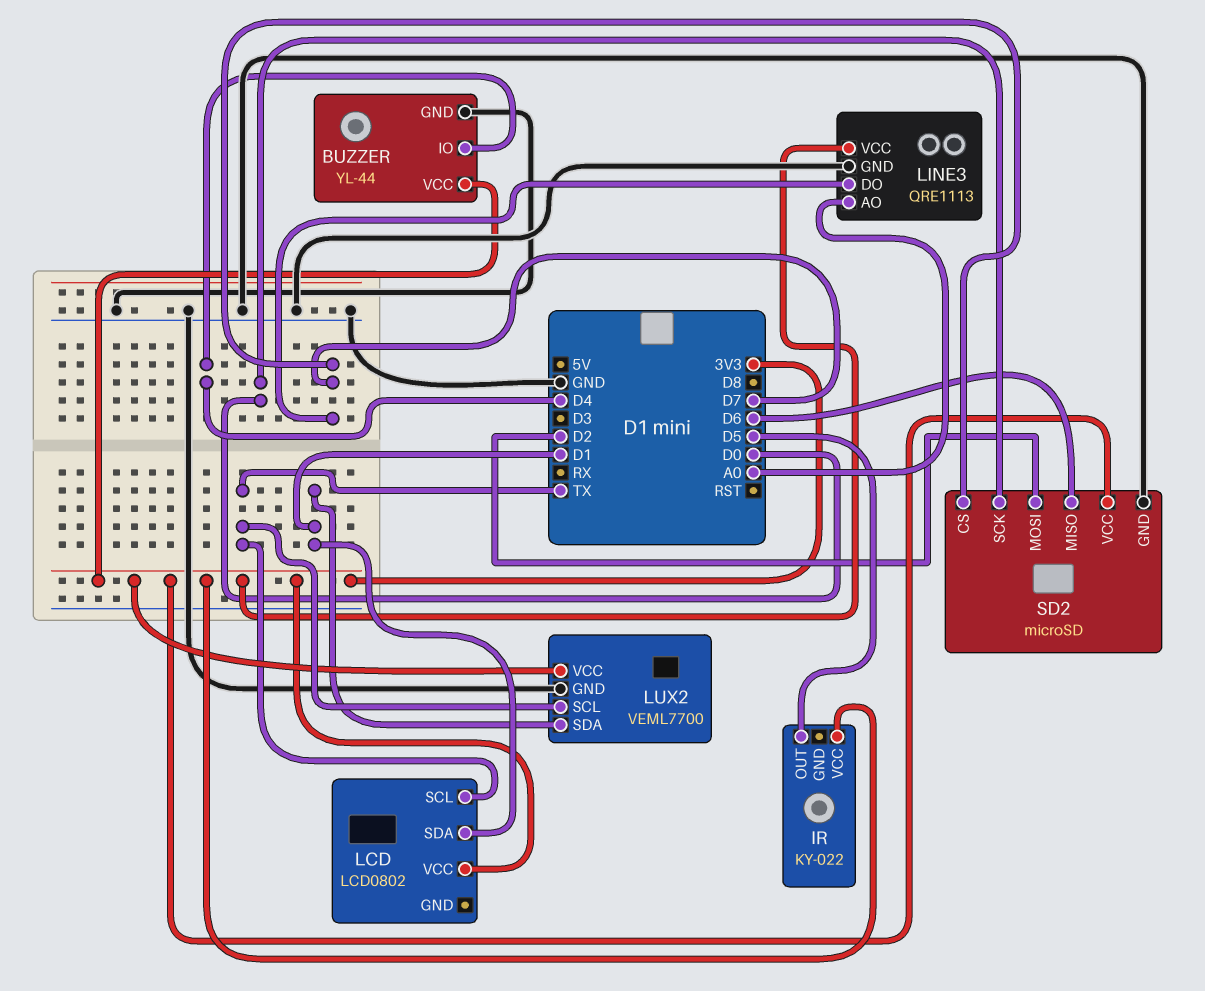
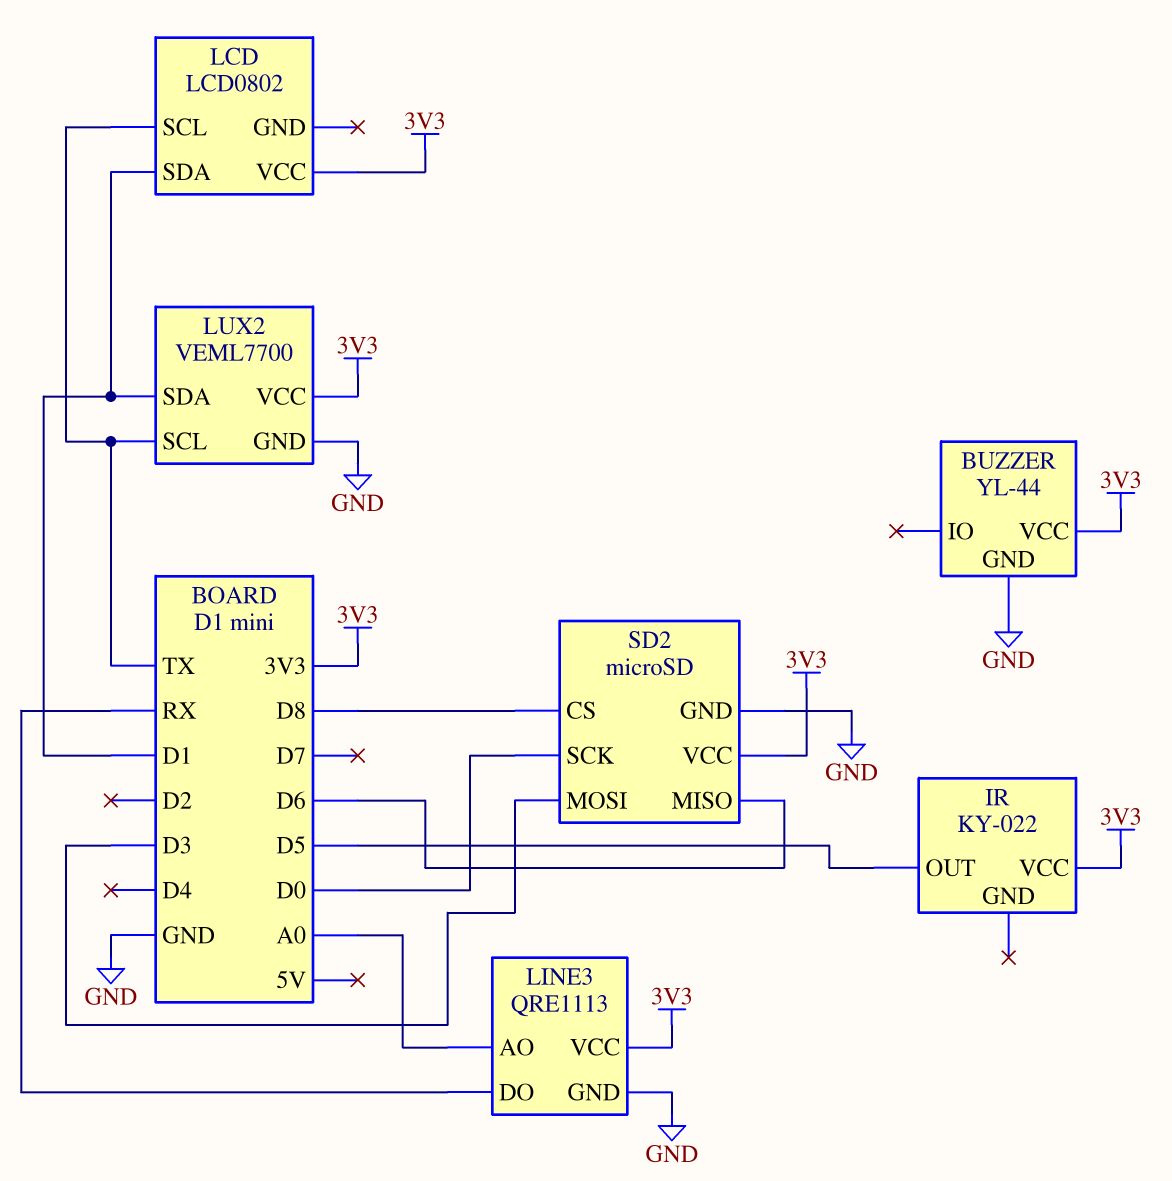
BUZZER pin IO: D4 -> none
LINE3 pin DO: D7 -> RX
SD2 pin CS: D7 -> D8
SD2 pin MOSI: D2 -> D3

